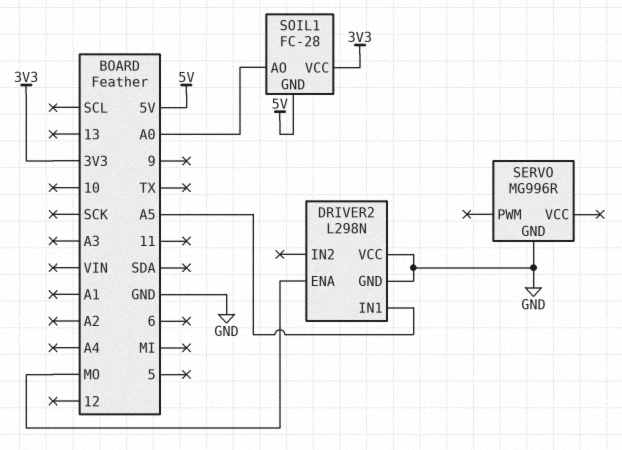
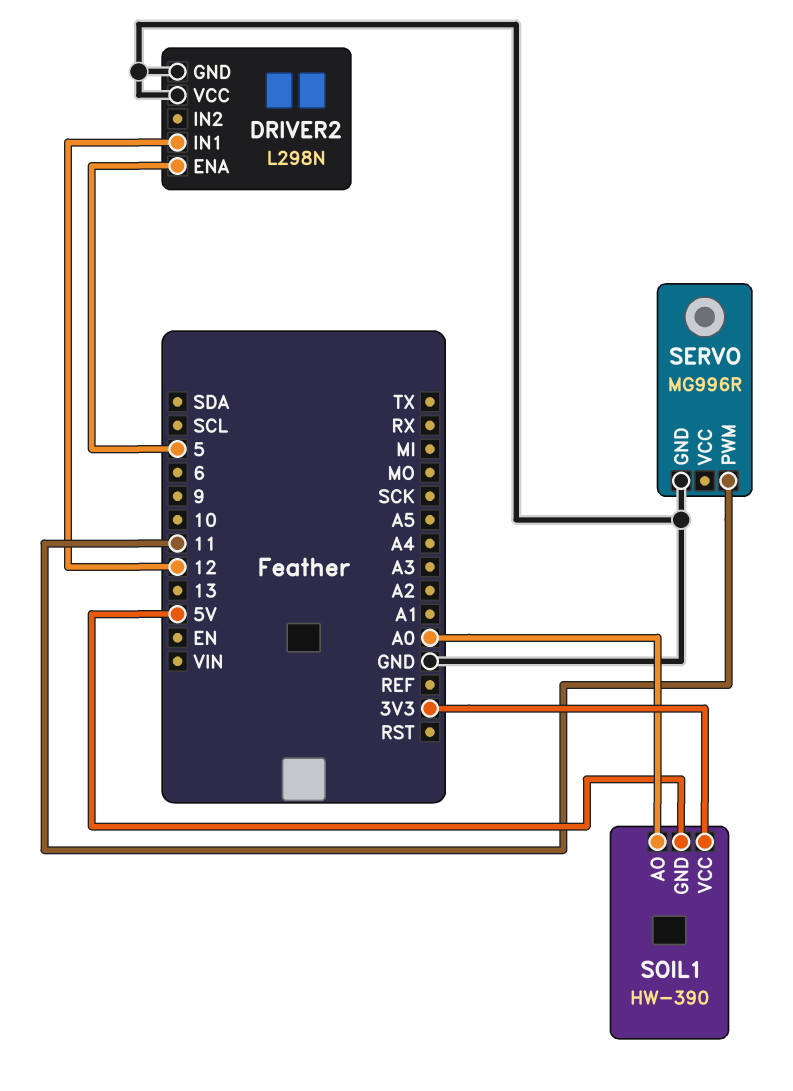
DRIVER2 pin ENA: MO -> 5
DRIVER2 pin IN1: A5 -> 12
SERVO pin PWM: none -> 11
SOIL1: FC-28 -> HW-390

